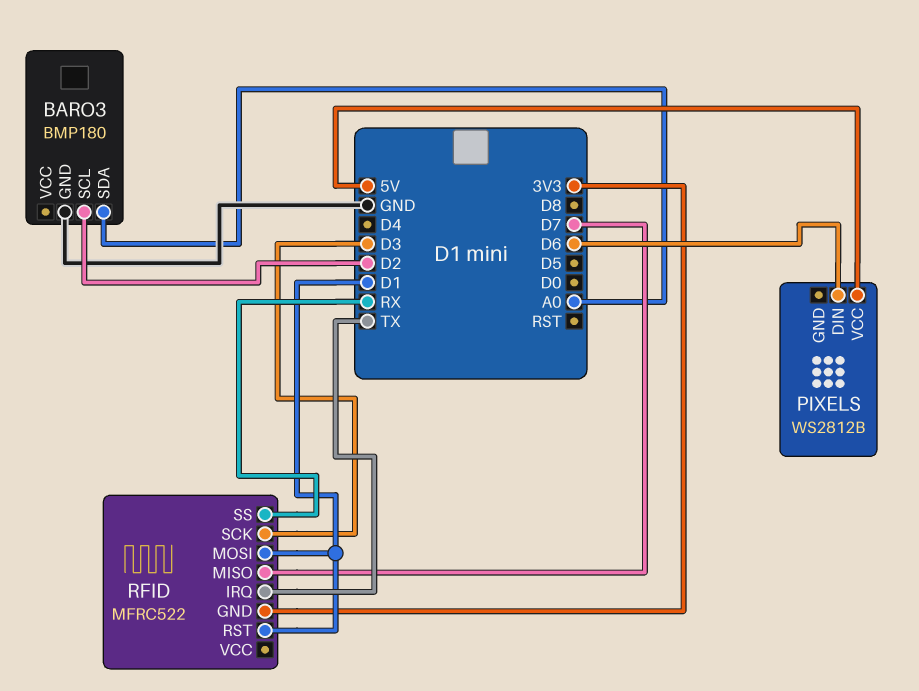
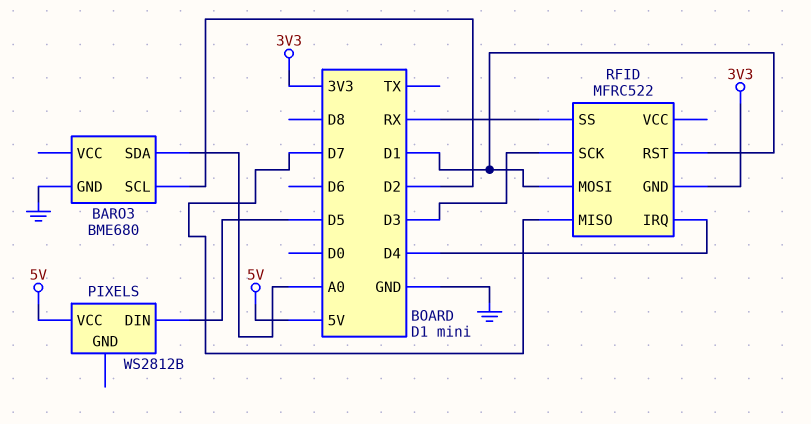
BARO3: BMP180 -> BME680
PIXELS pin DIN: D6 -> D5
RFID pin IRQ: TX -> D4

